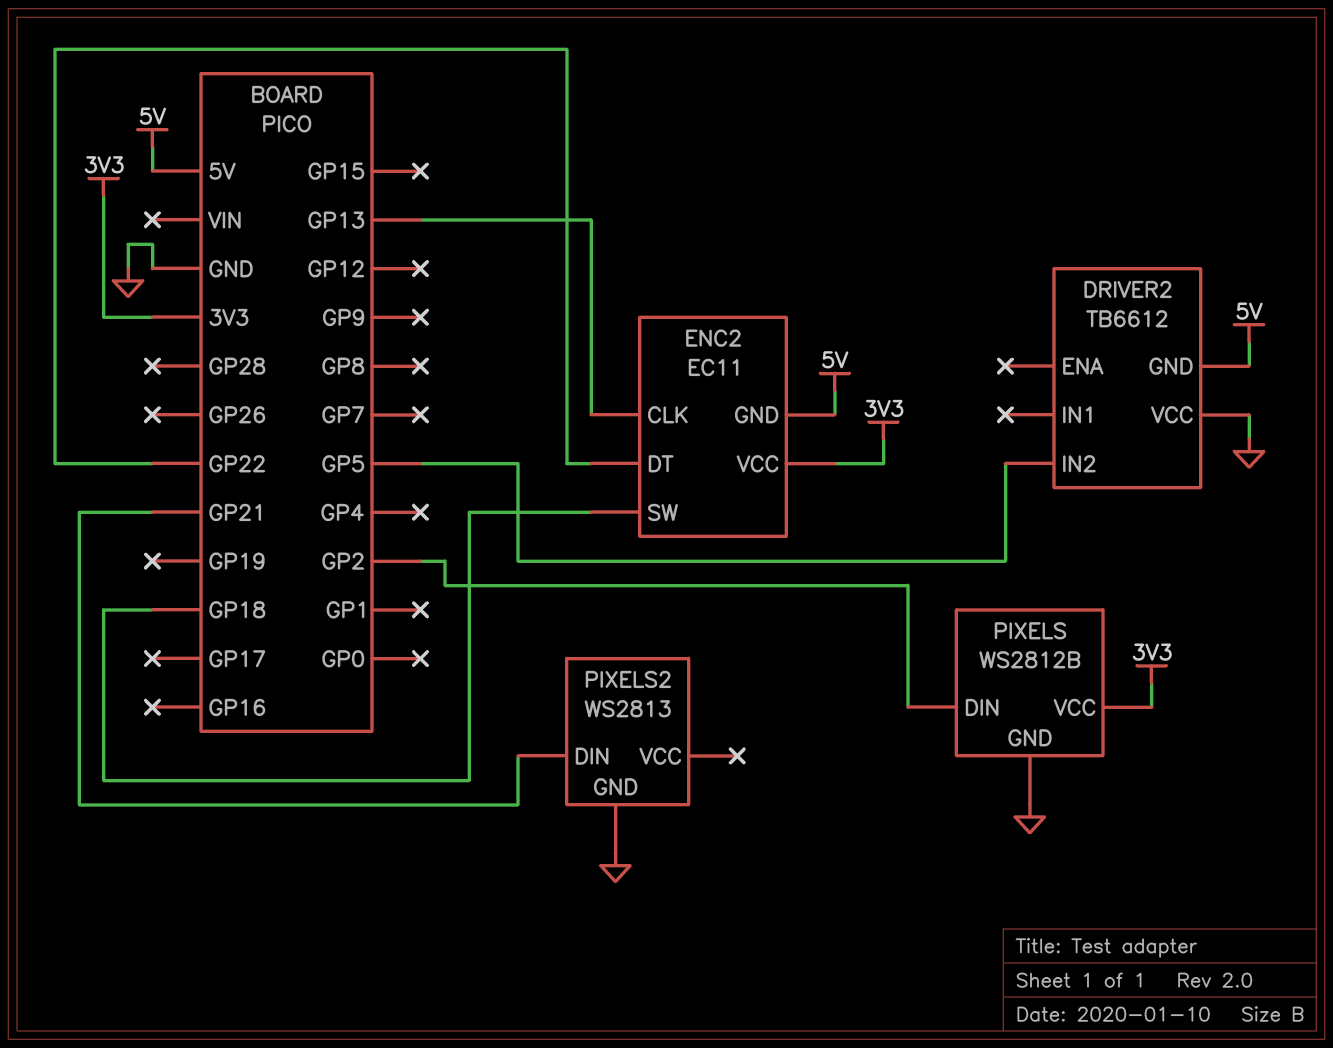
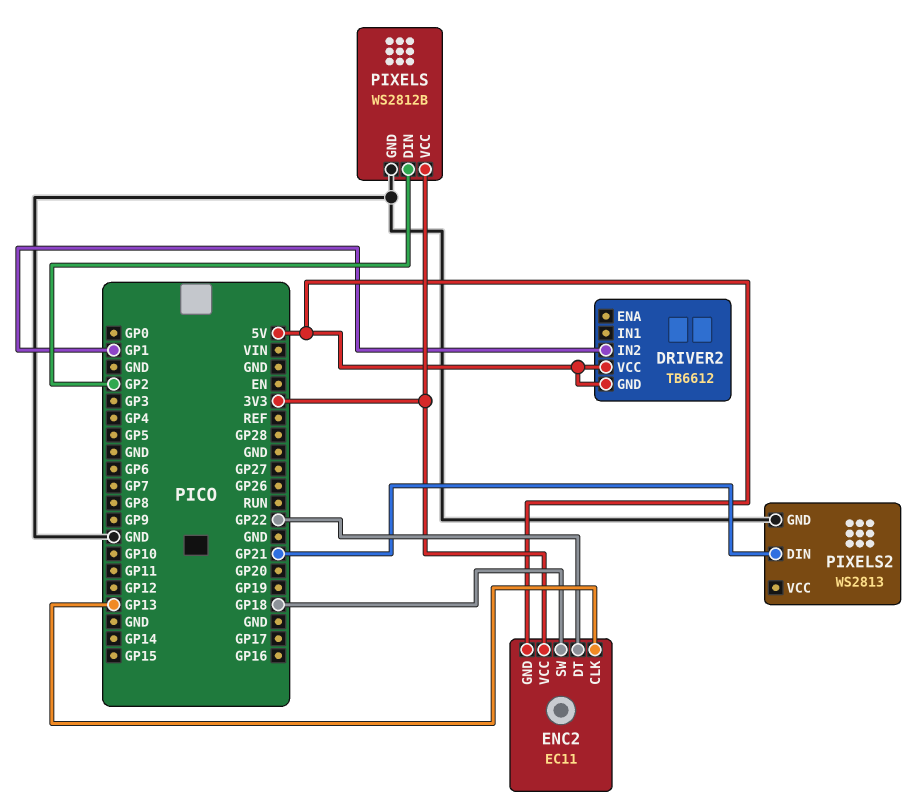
DRIVER2 pin IN2: GP5 -> GP1
DRIVER2 pin VCC: GND -> 5V

